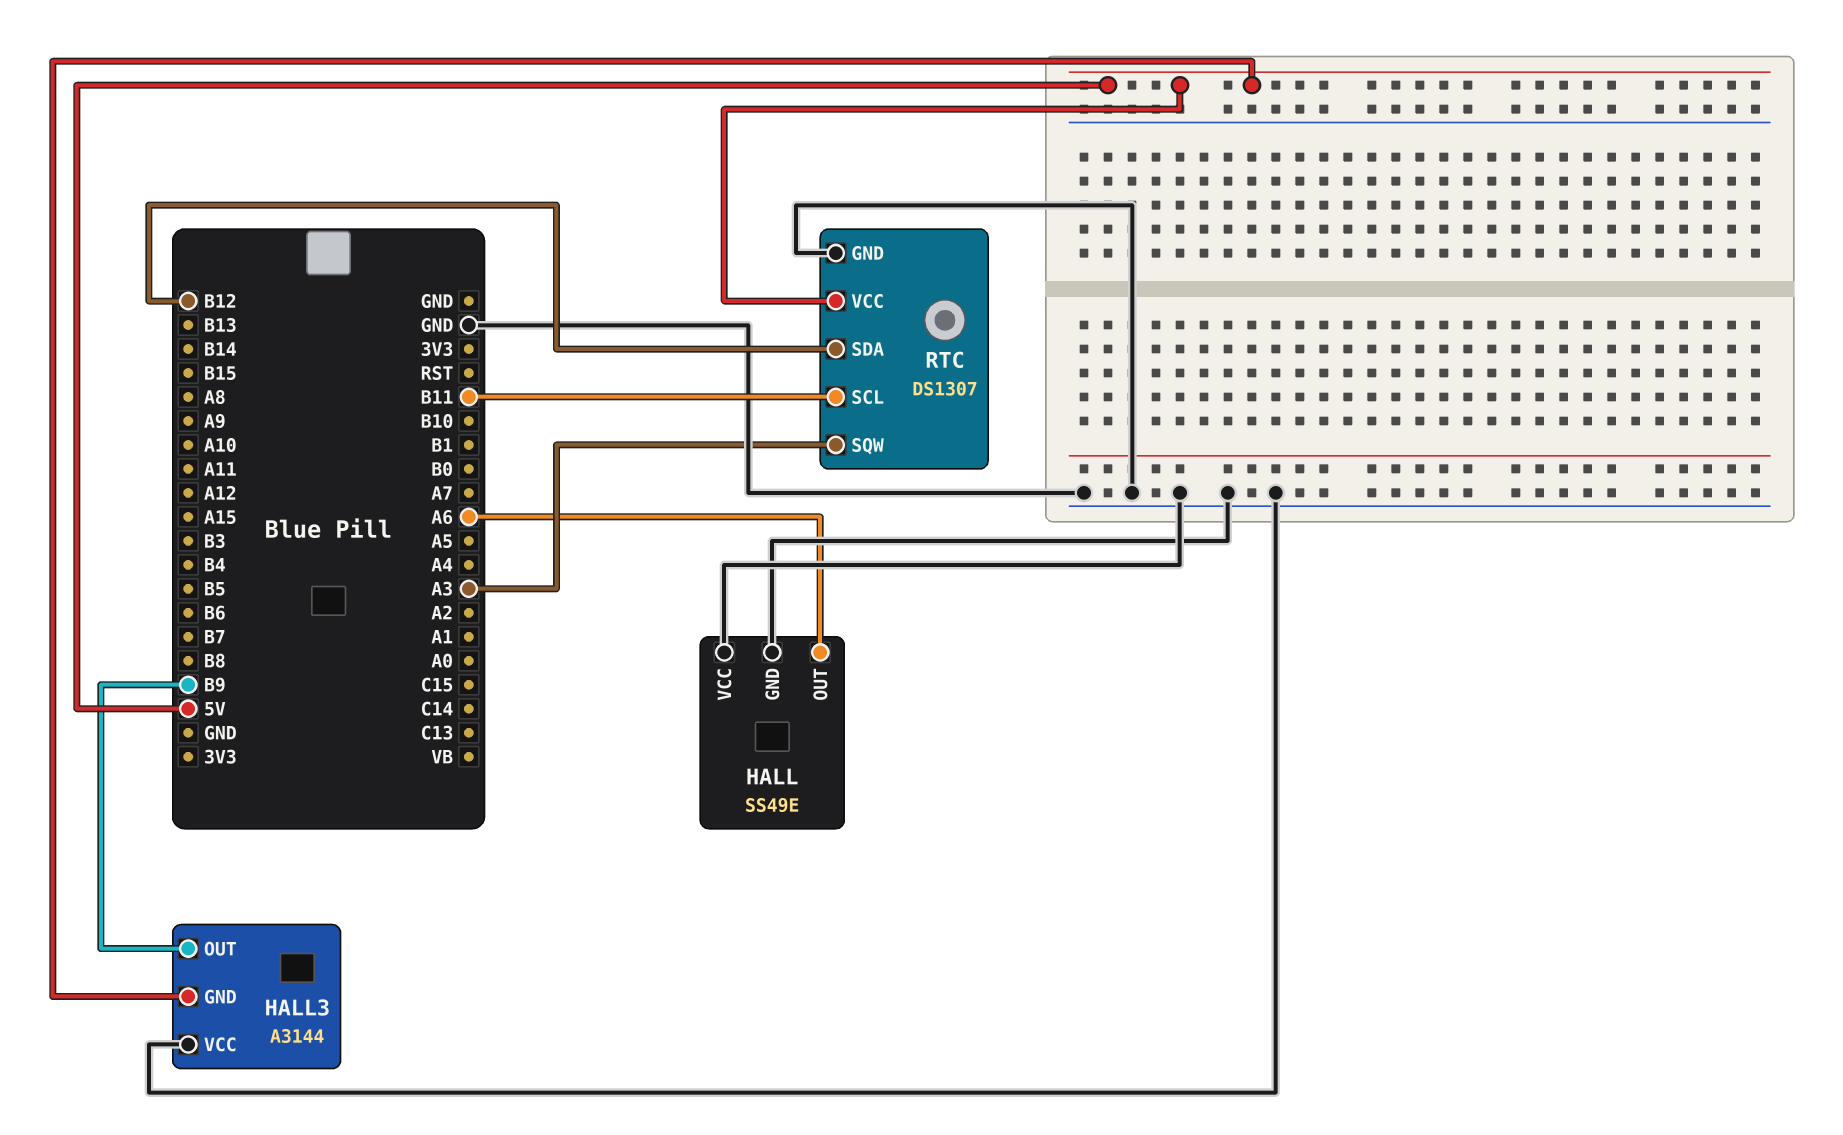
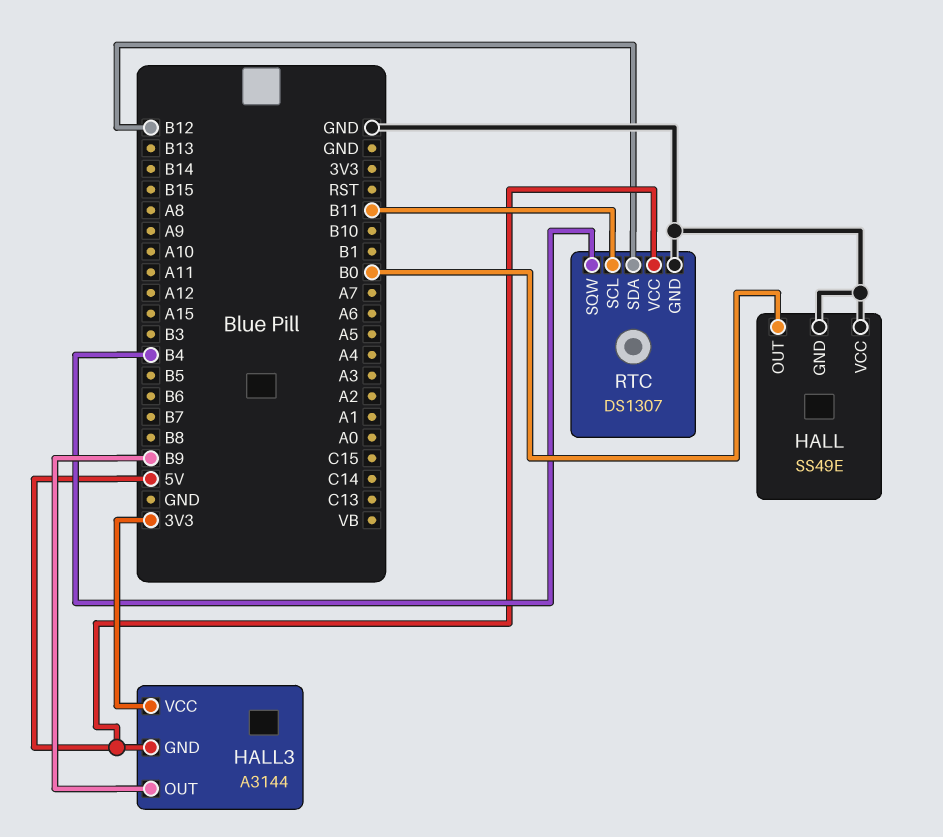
HALL pin OUT: A6 -> B0
HALL3 pin VCC: GND -> 3V3
RTC pin SQW: A3 -> B4

